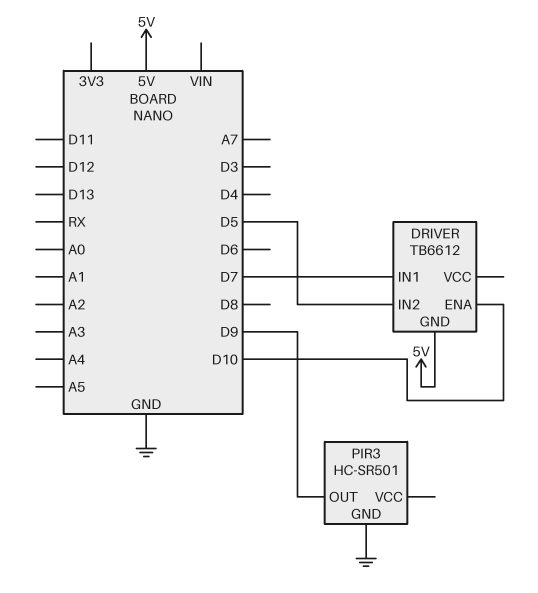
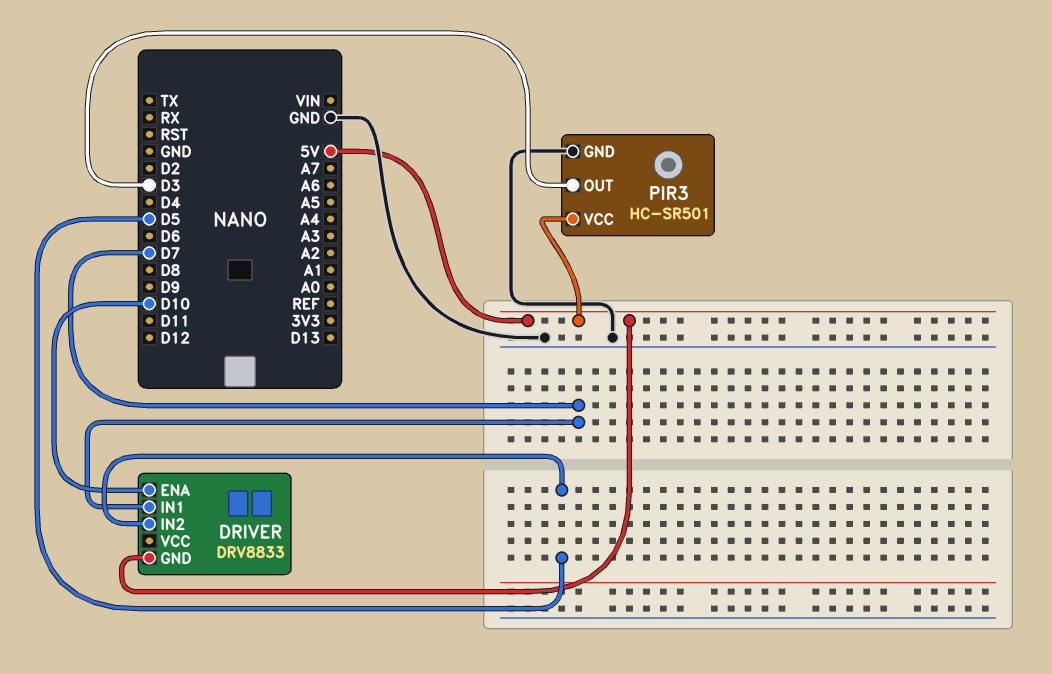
DRIVER: TB6612 -> DRV8833
PIR3 pin OUT: D9 -> D3
PIR3 pin VCC: none -> 5V

